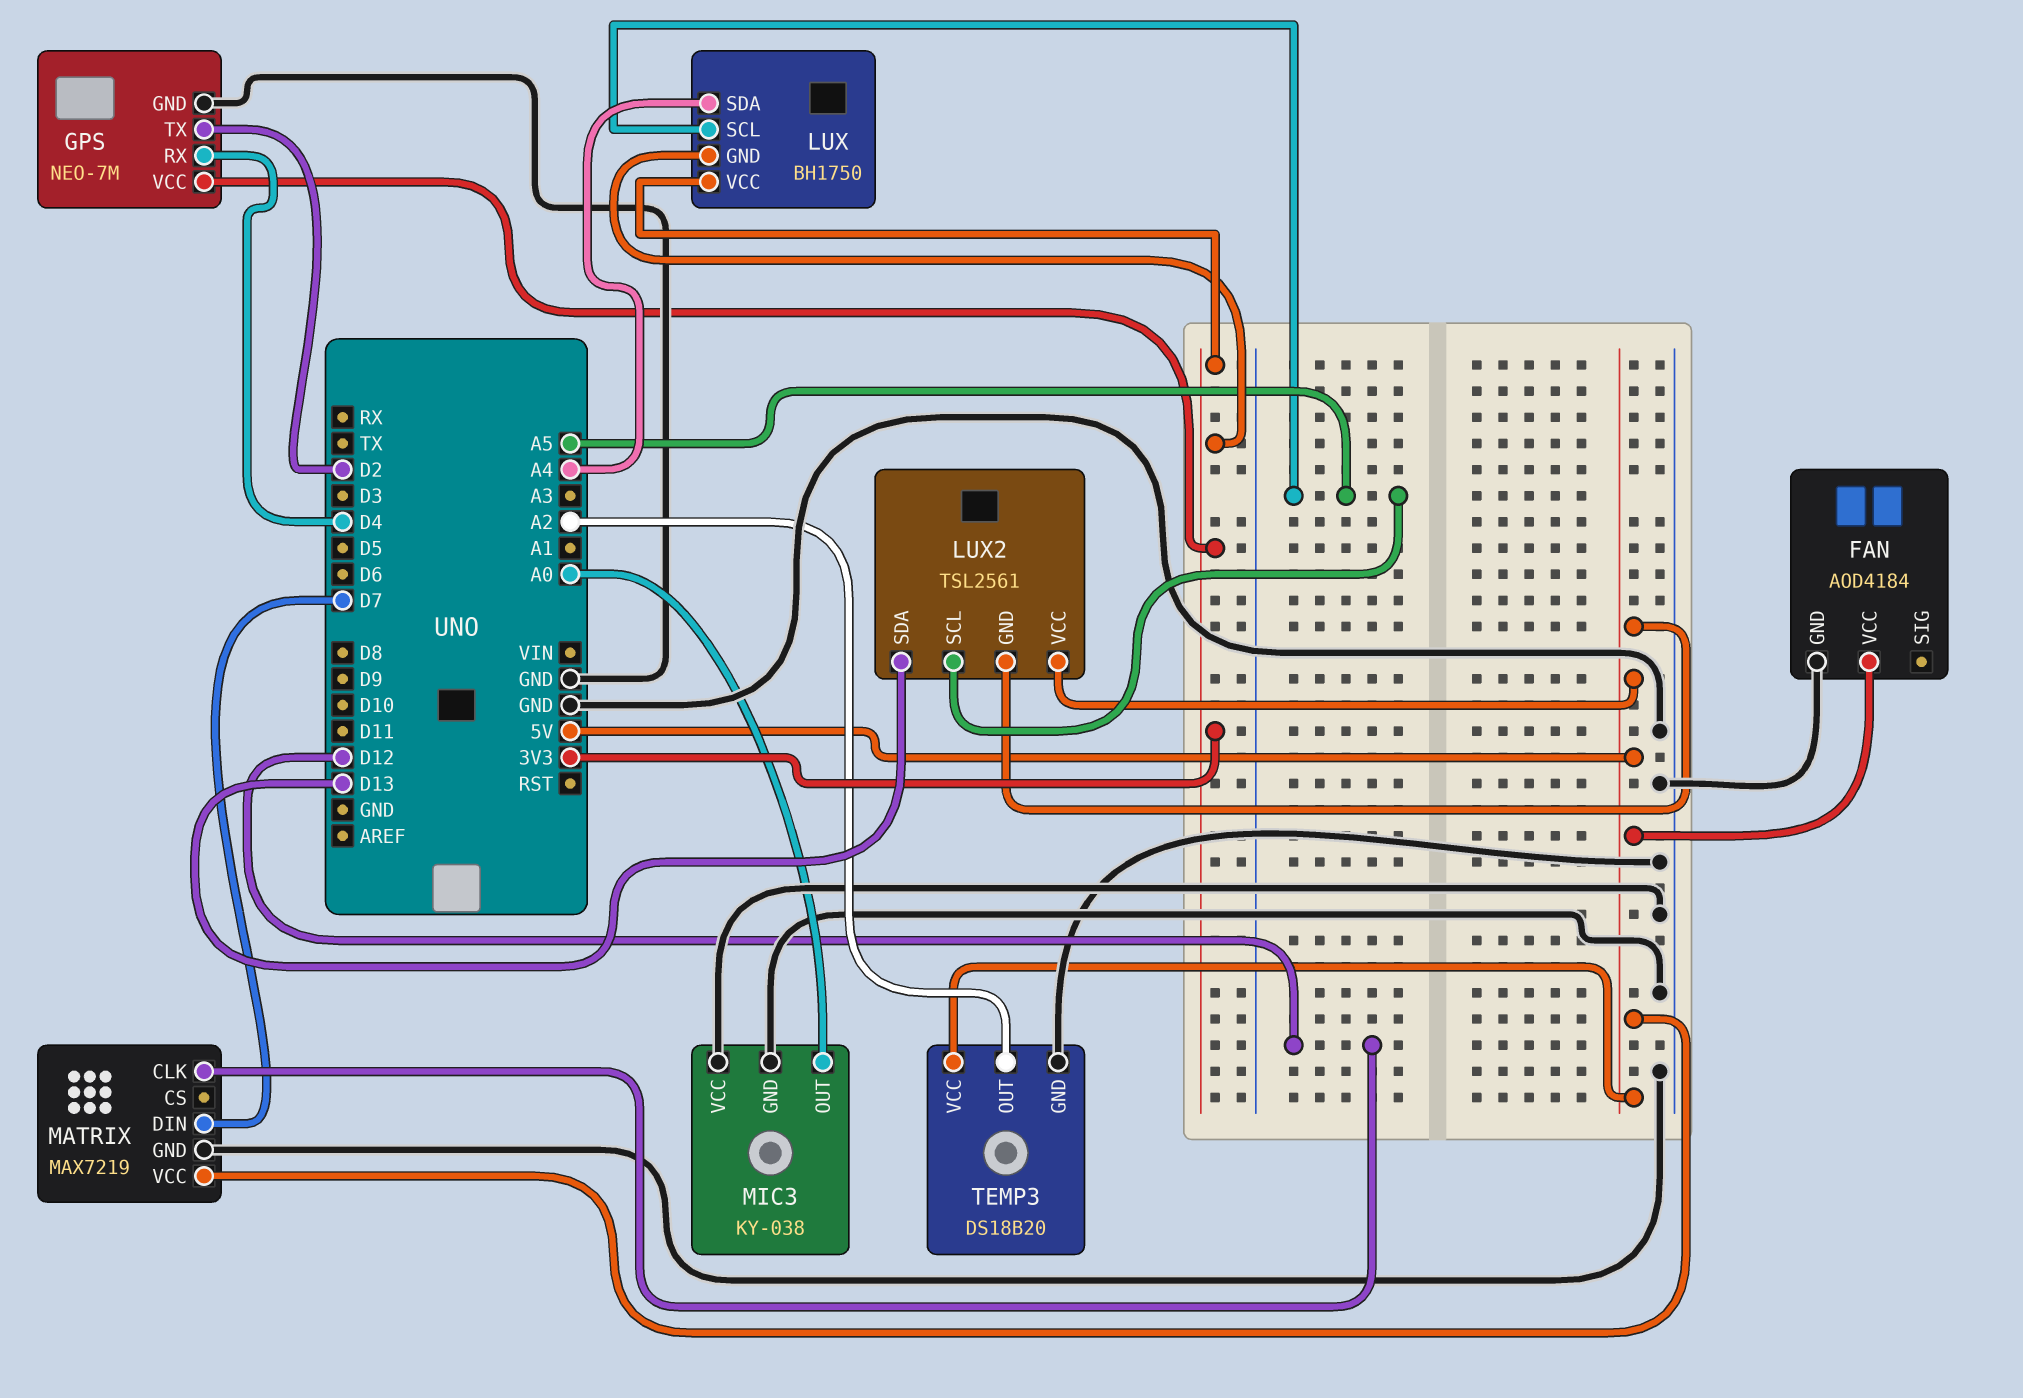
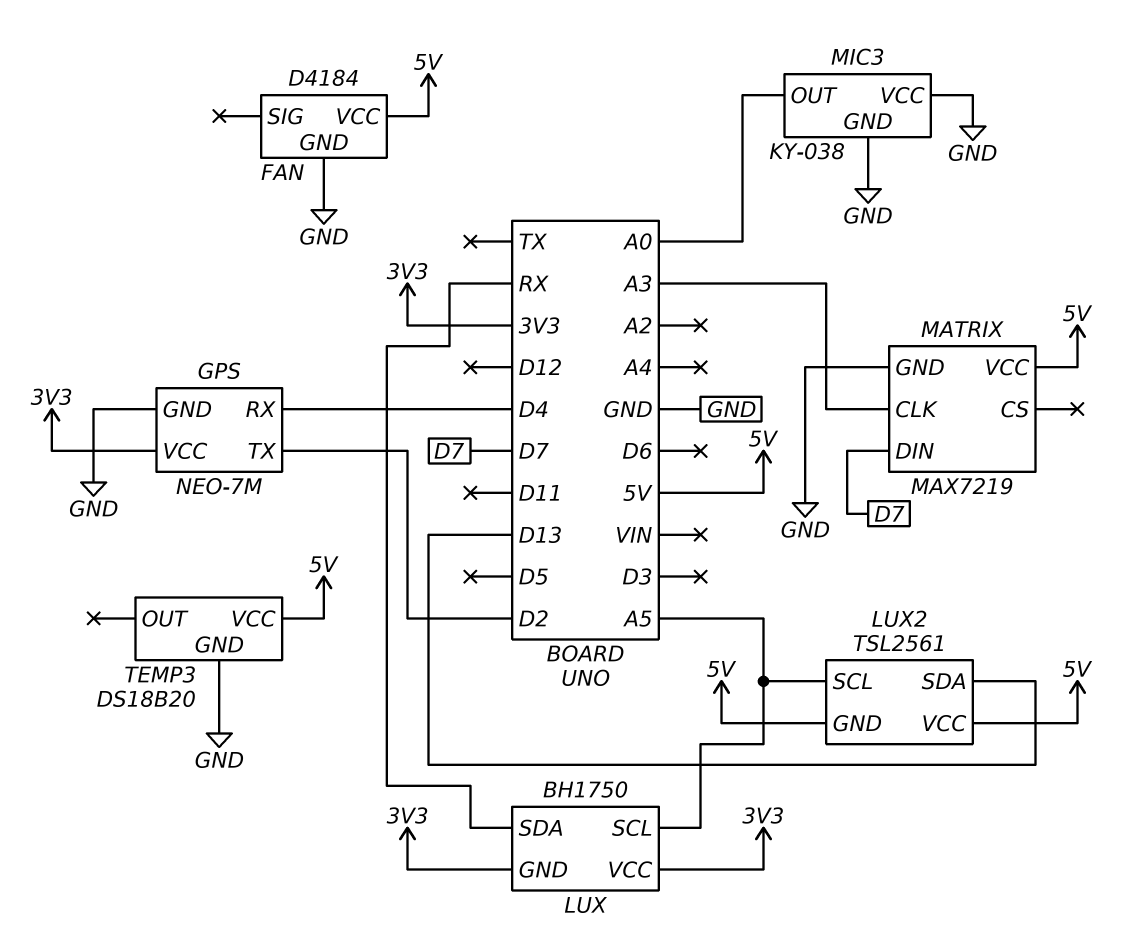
FAN: AOD4184 -> D4184
LUX pin SDA: A4 -> RX
MATRIX pin CLK: D12 -> A3
TEMP3 pin OUT: A2 -> none

